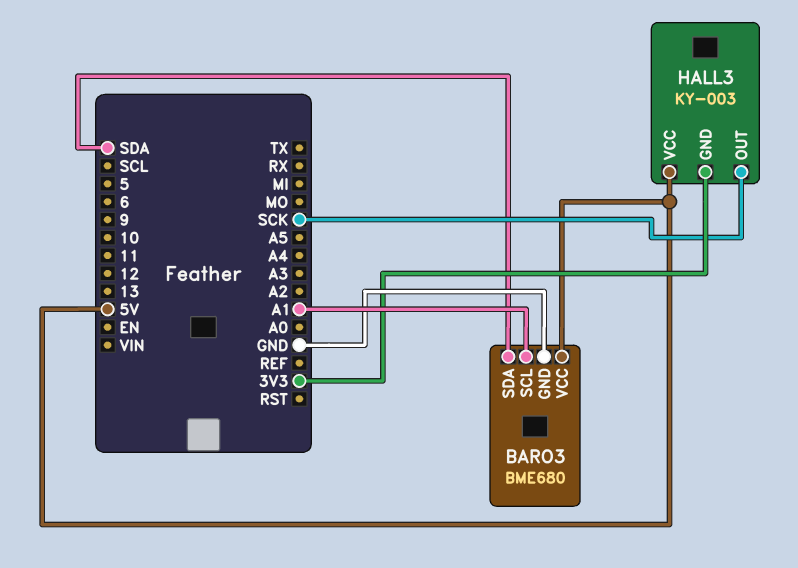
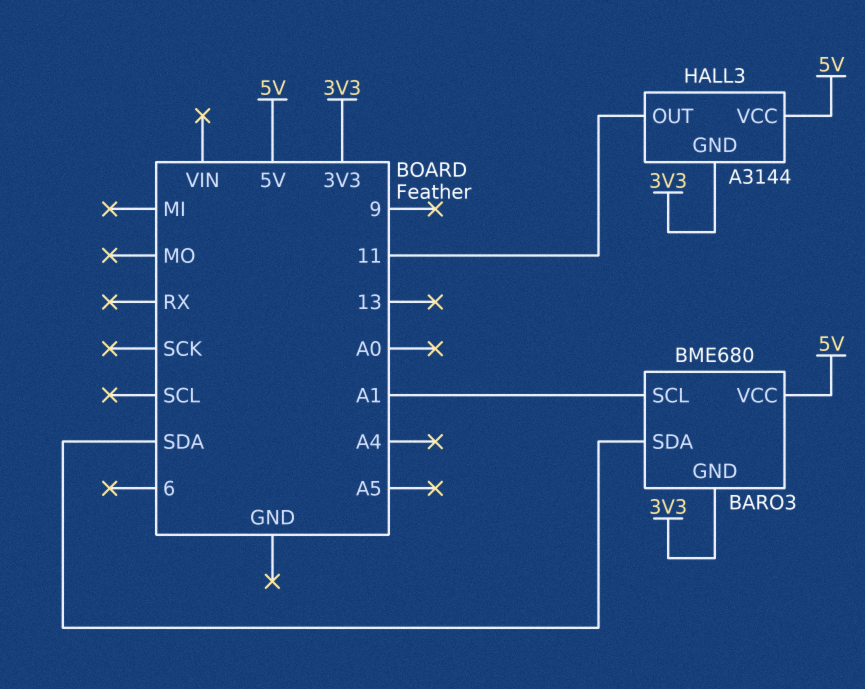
BARO3 pin GND: GND -> 3V3
HALL3: KY-003 -> A3144
HALL3 pin OUT: SCK -> 11

